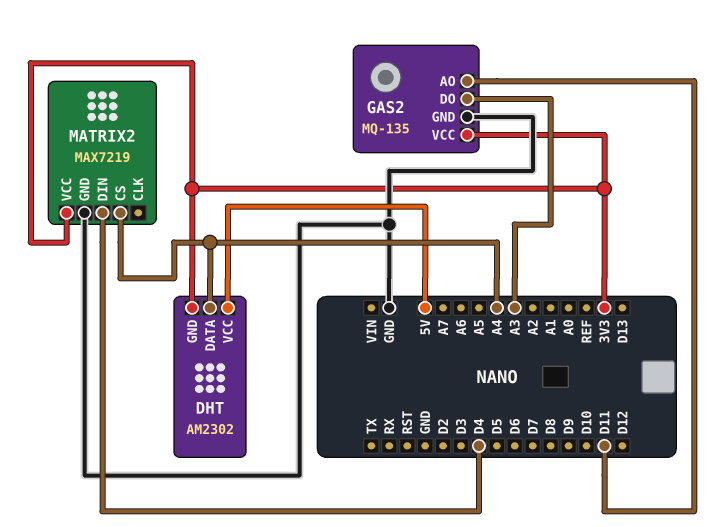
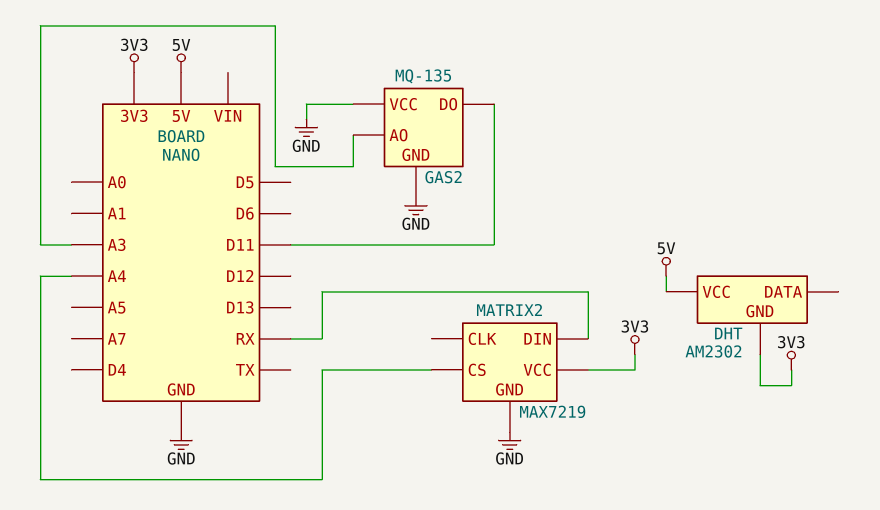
DHT pin DATA: A4 -> none
GAS2 pin AO: D11 -> A3
GAS2 pin DO: A3 -> D11
GAS2 pin VCC: 3V3 -> GND
MATRIX2 pin DIN: D4 -> RX

